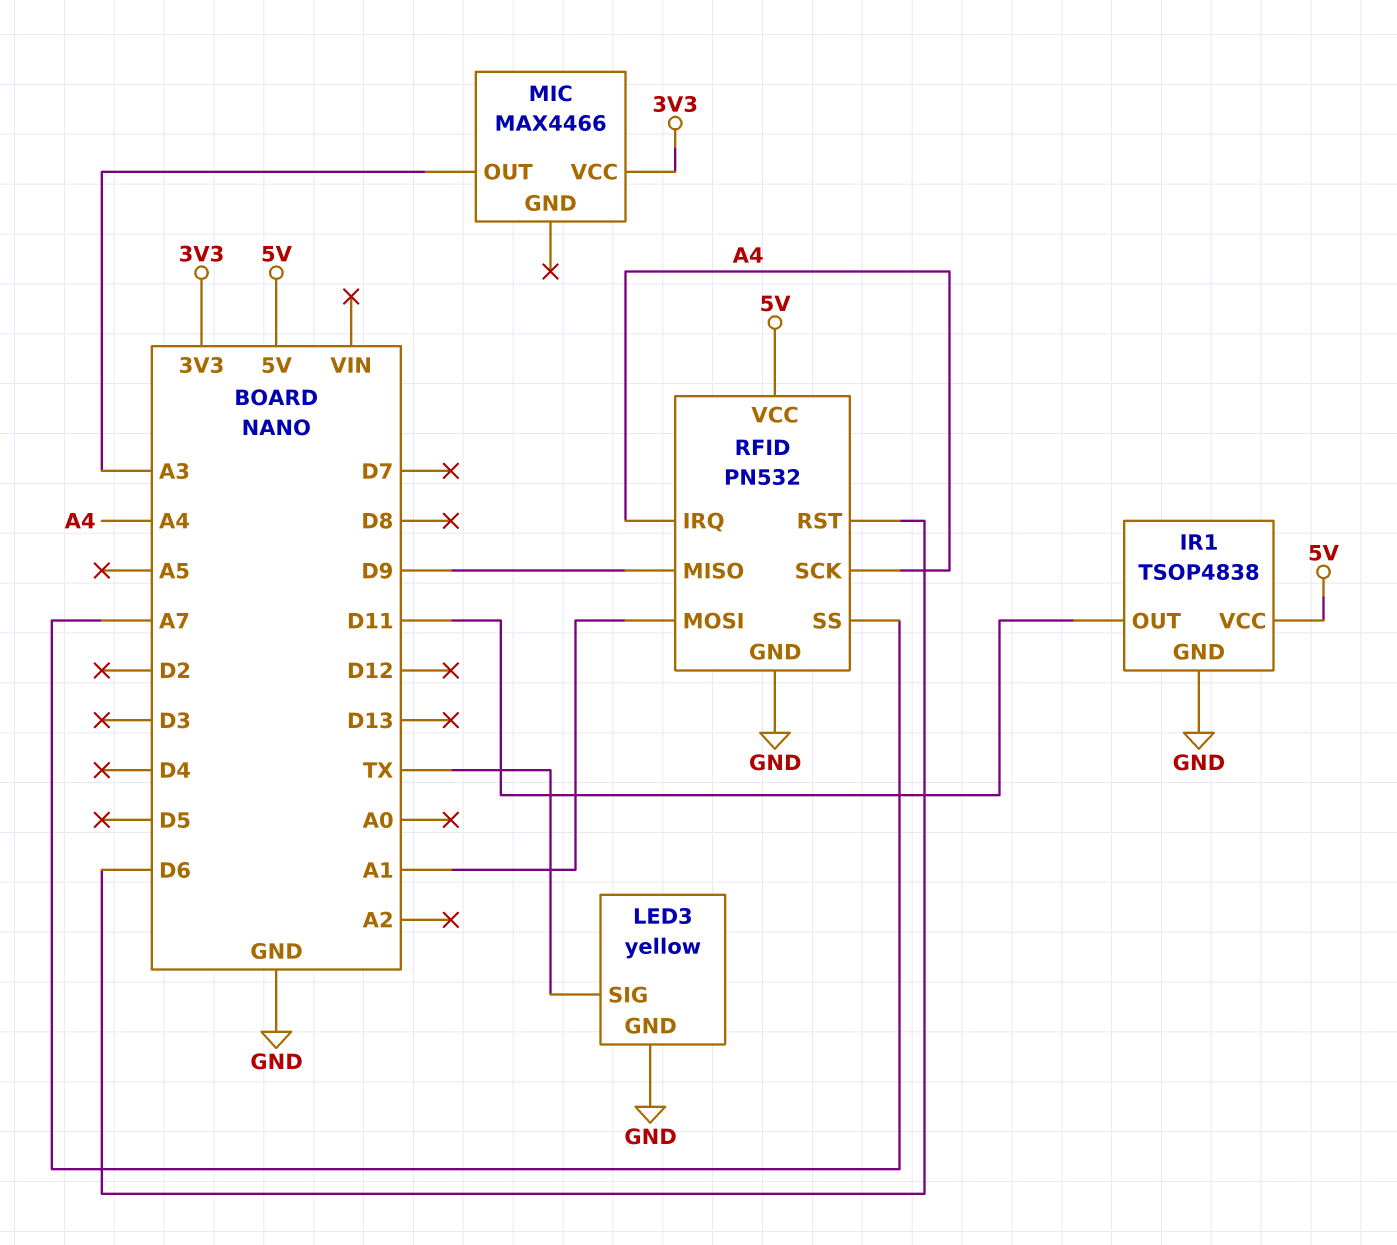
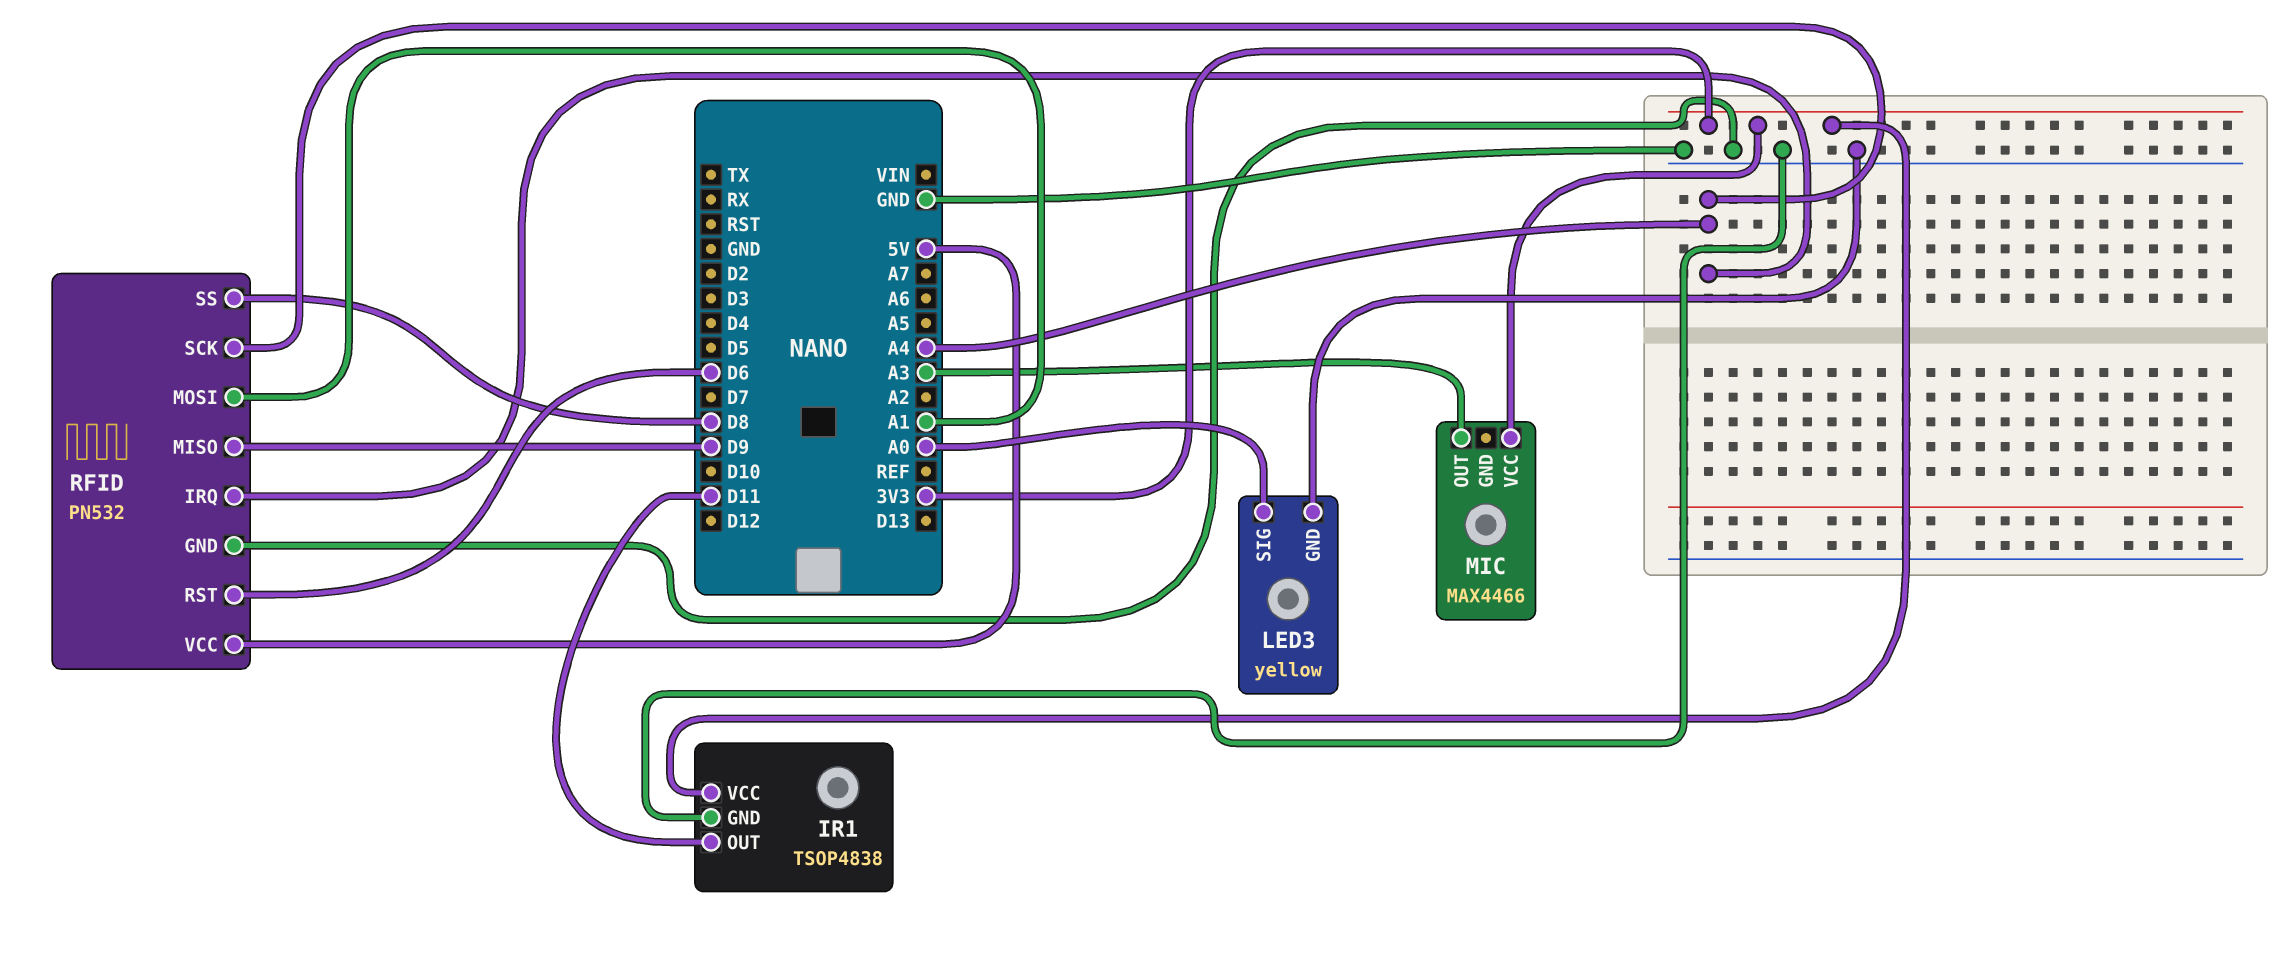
IR1 pin VCC: 5V -> 3V3
LED3 pin SIG: TX -> A0
RFID pin SS: A7 -> D8

